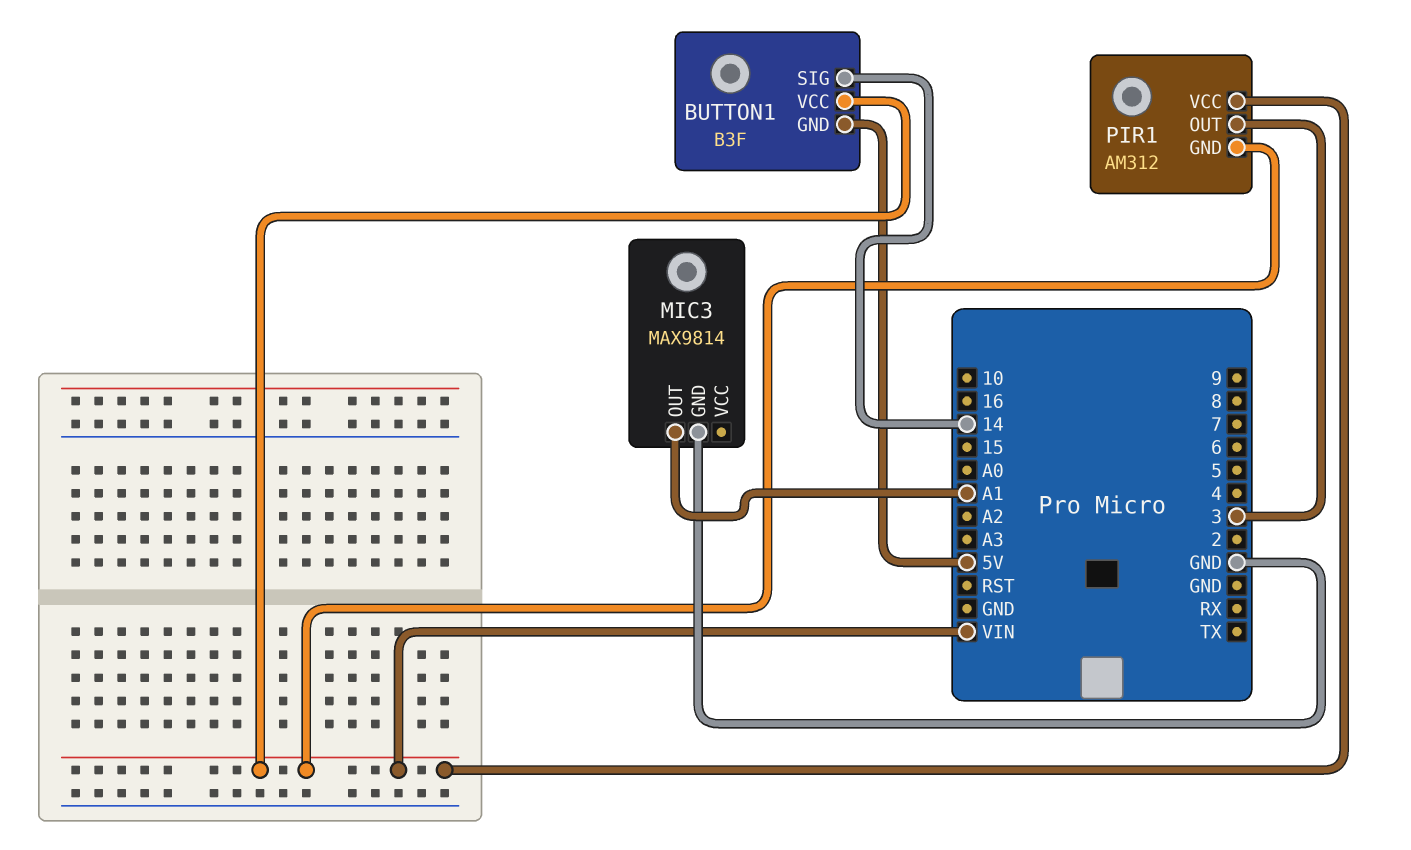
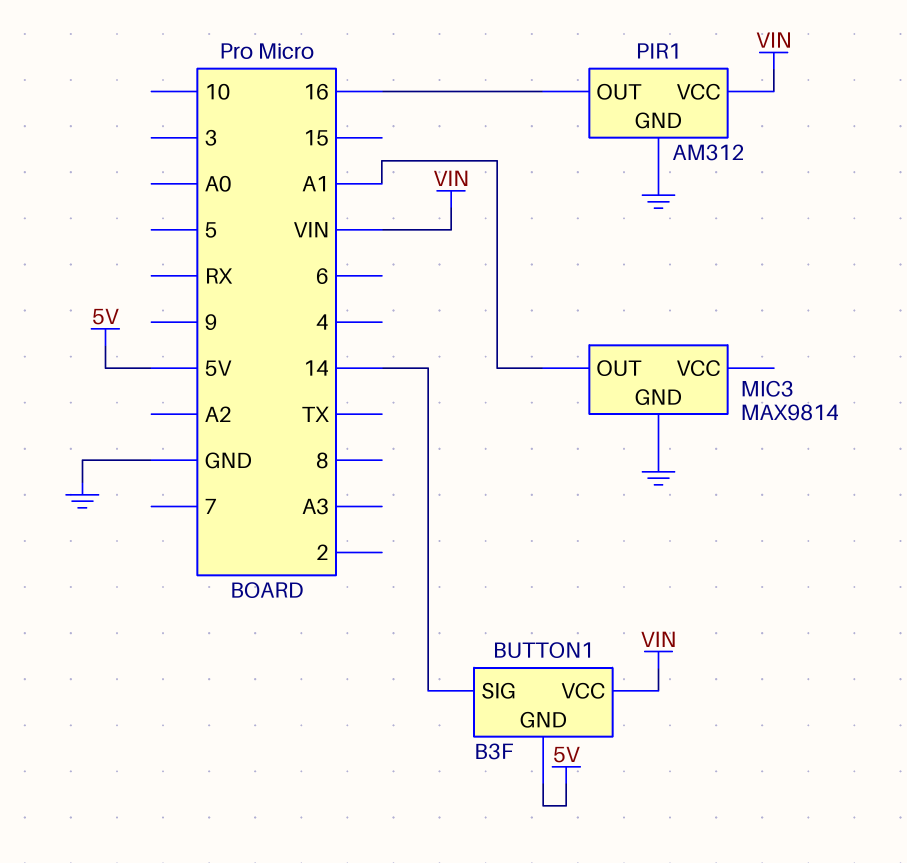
PIR1 pin GND: VIN -> GND
PIR1 pin OUT: 3 -> 16

